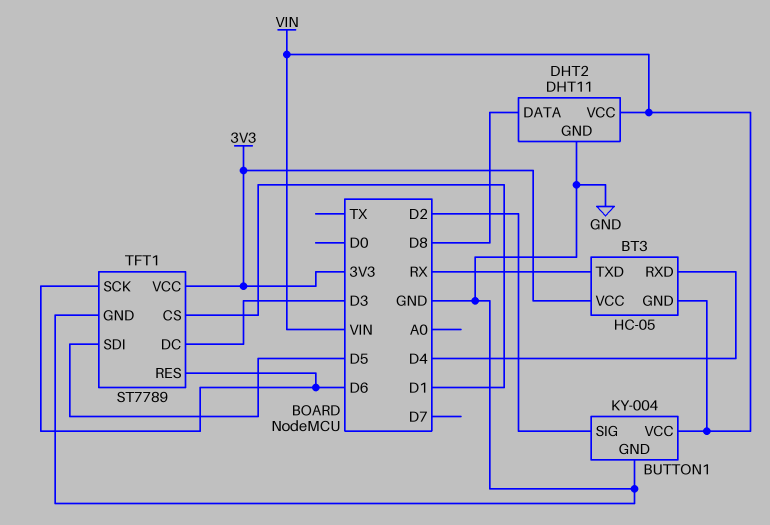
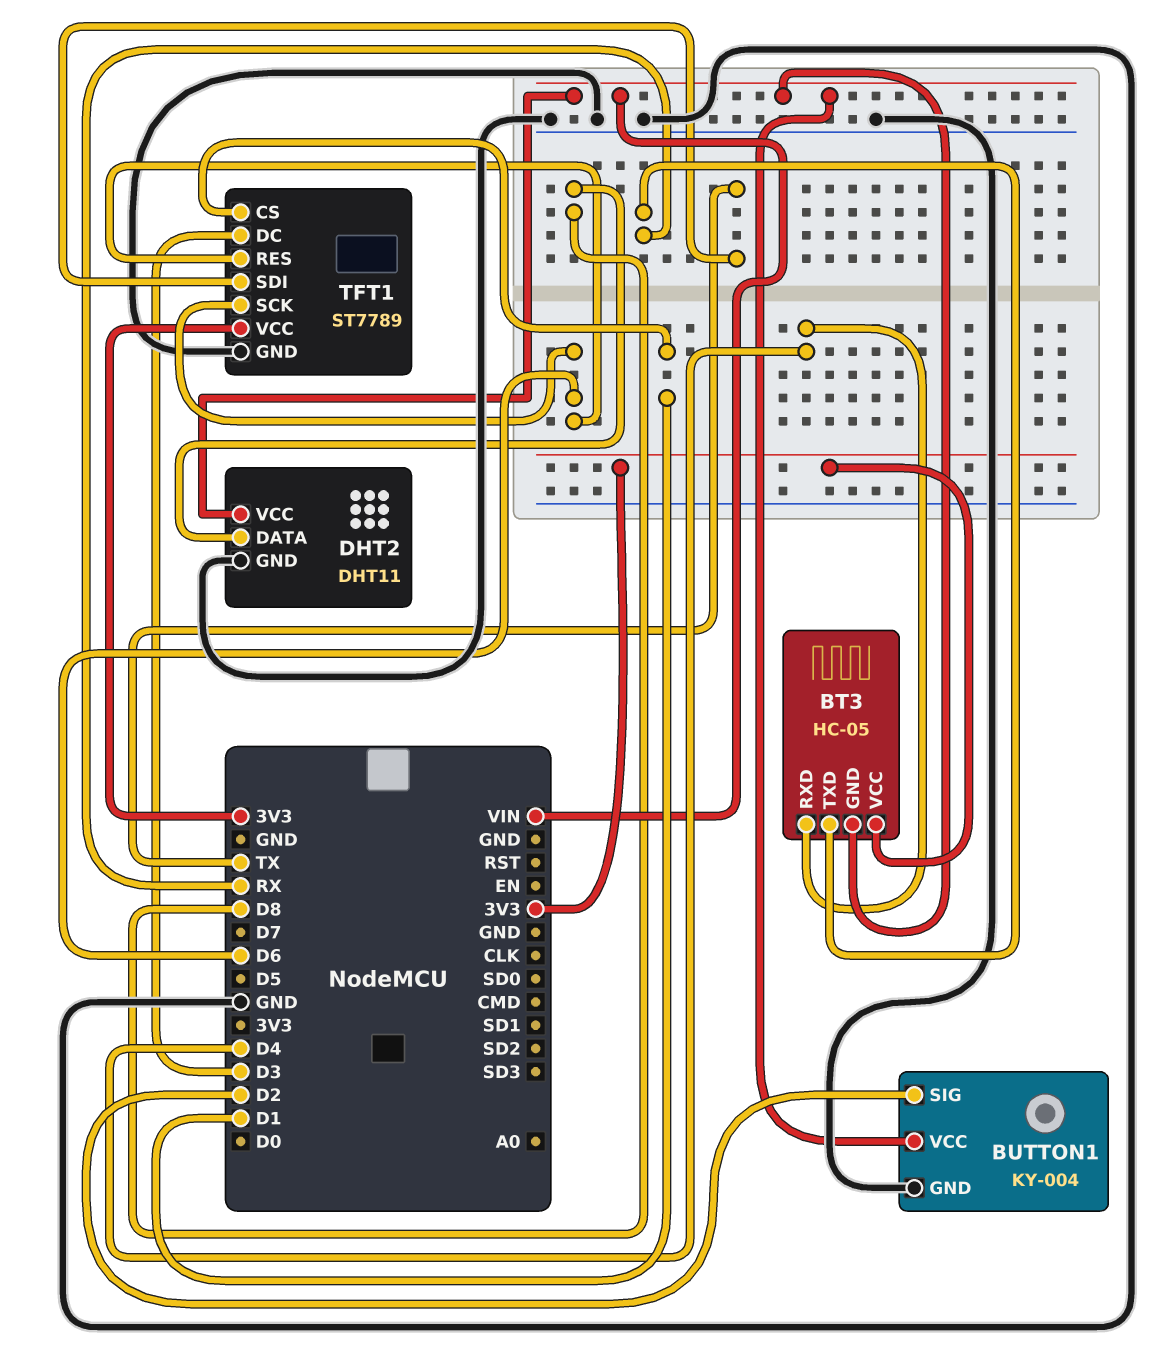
TFT1 pin SDI: D5 -> TX

